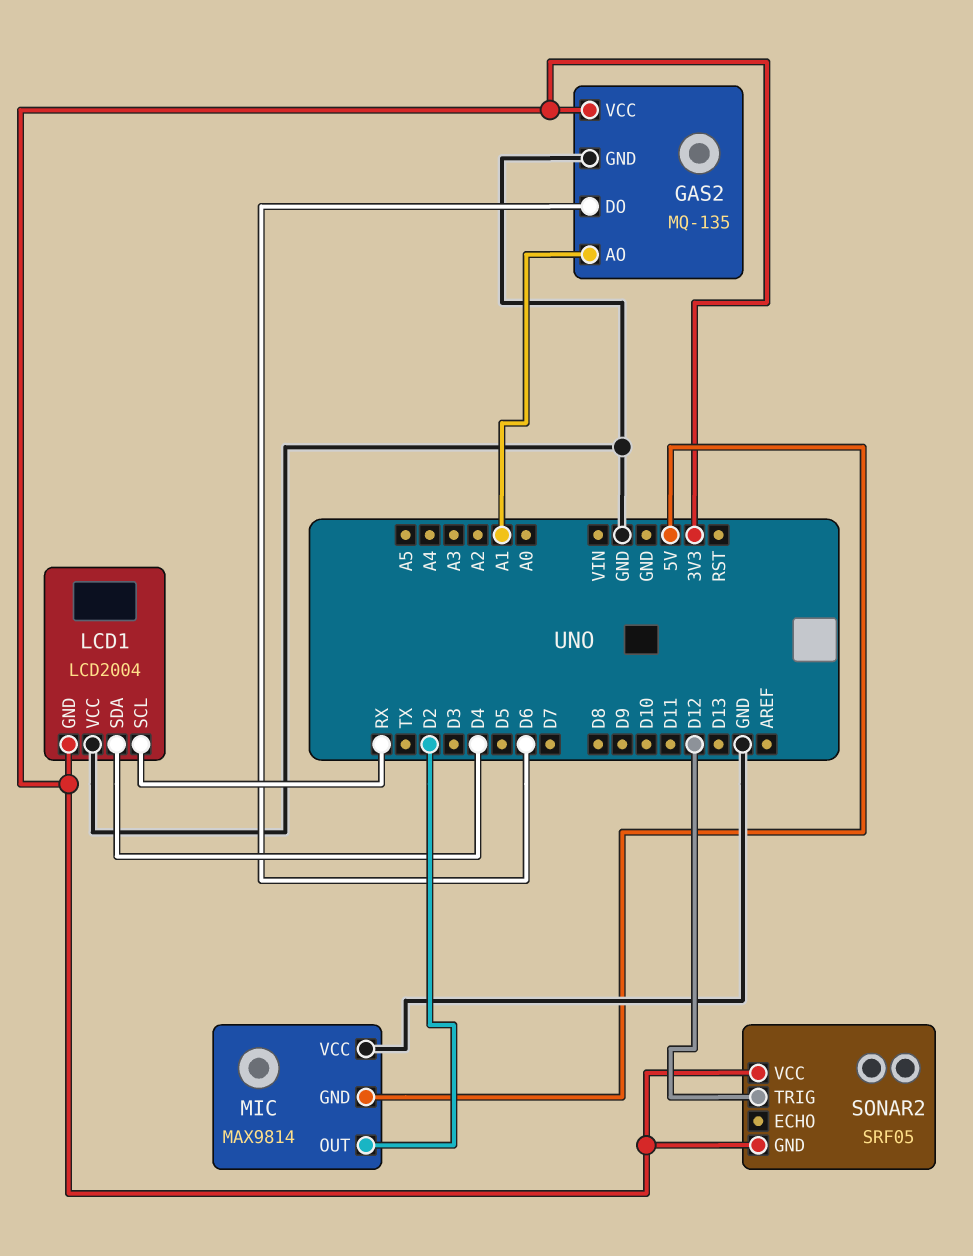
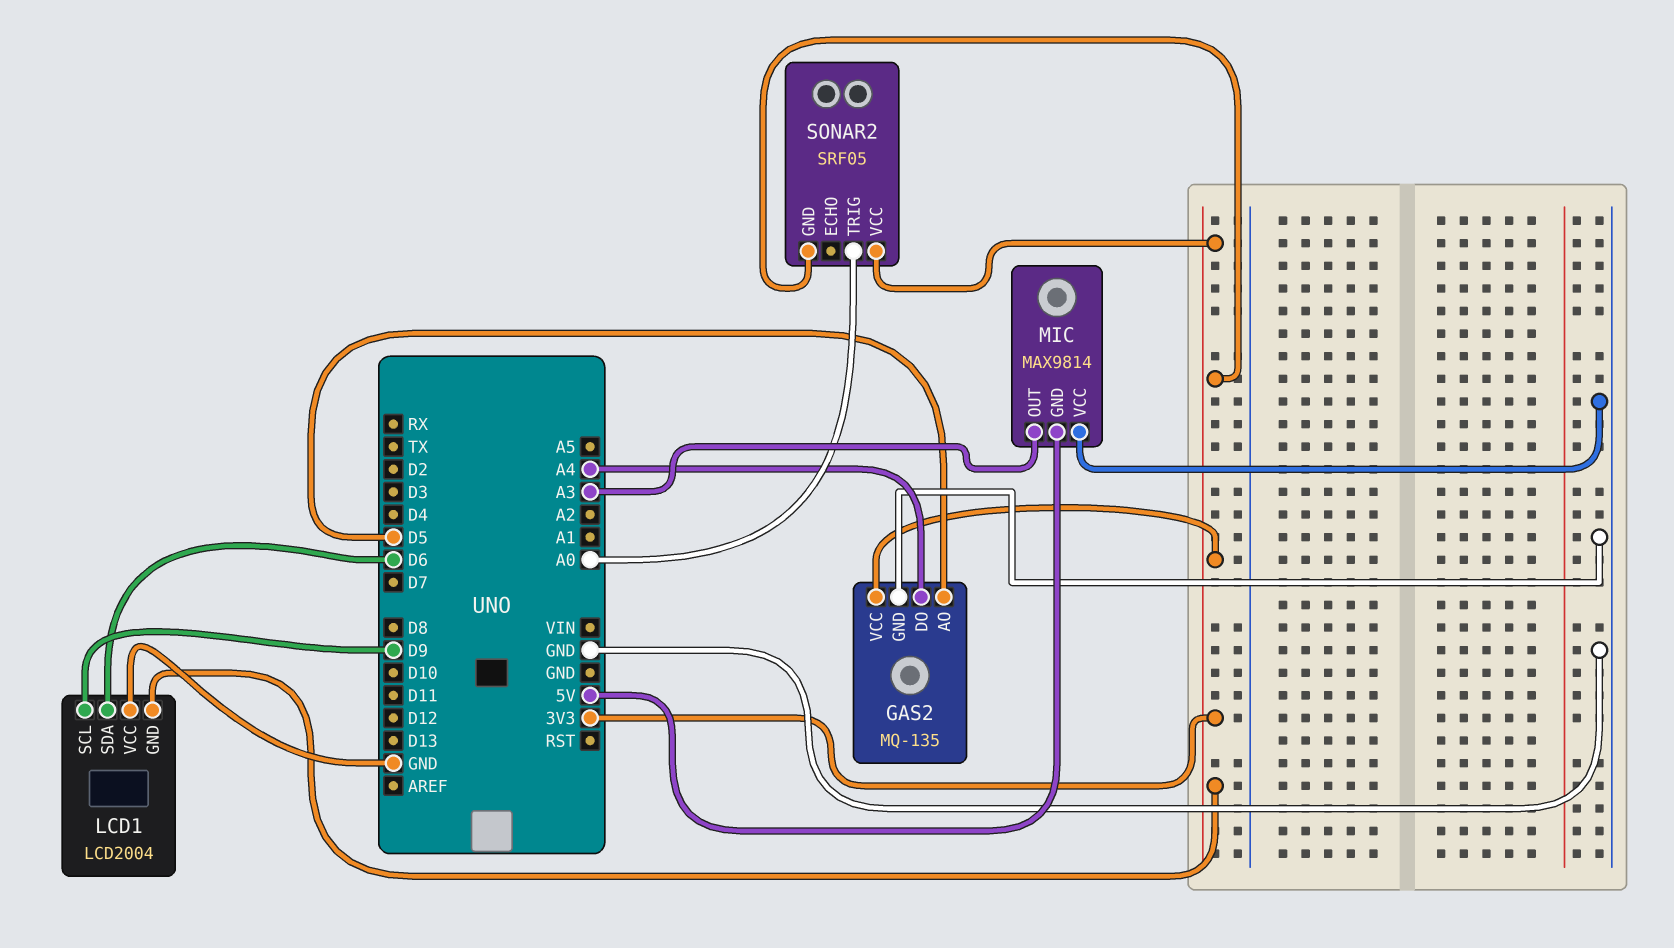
GAS2 pin AO: A1 -> D5
GAS2 pin DO: D6 -> A4
LCD1 pin SCL: RX -> D9
LCD1 pin SDA: D4 -> D6
MIC pin OUT: D2 -> A3
SONAR2 pin TRIG: D12 -> A0

